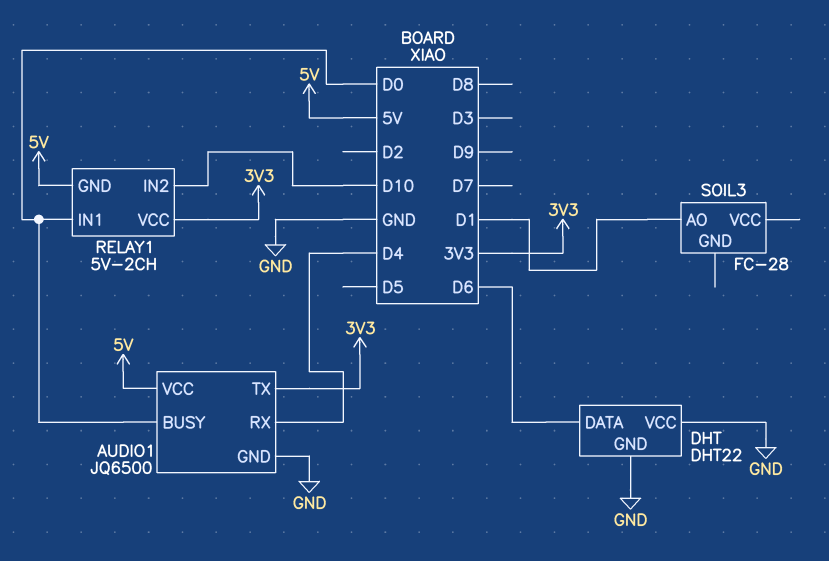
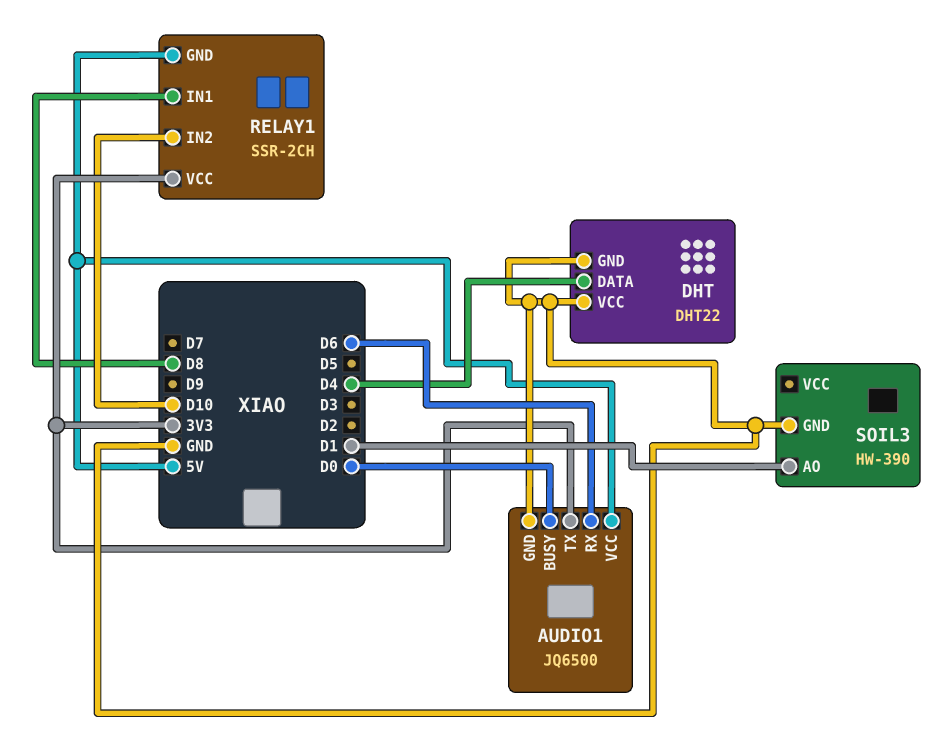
AUDIO1 pin RX: D4 -> D6
DHT pin DATA: D6 -> D4
RELAY1: 5V-2CH -> SSR-2CH
RELAY1 pin IN1: D0 -> D8
SOIL3: FC-28 -> HW-390
SOIL3 pin GND: none -> GND

